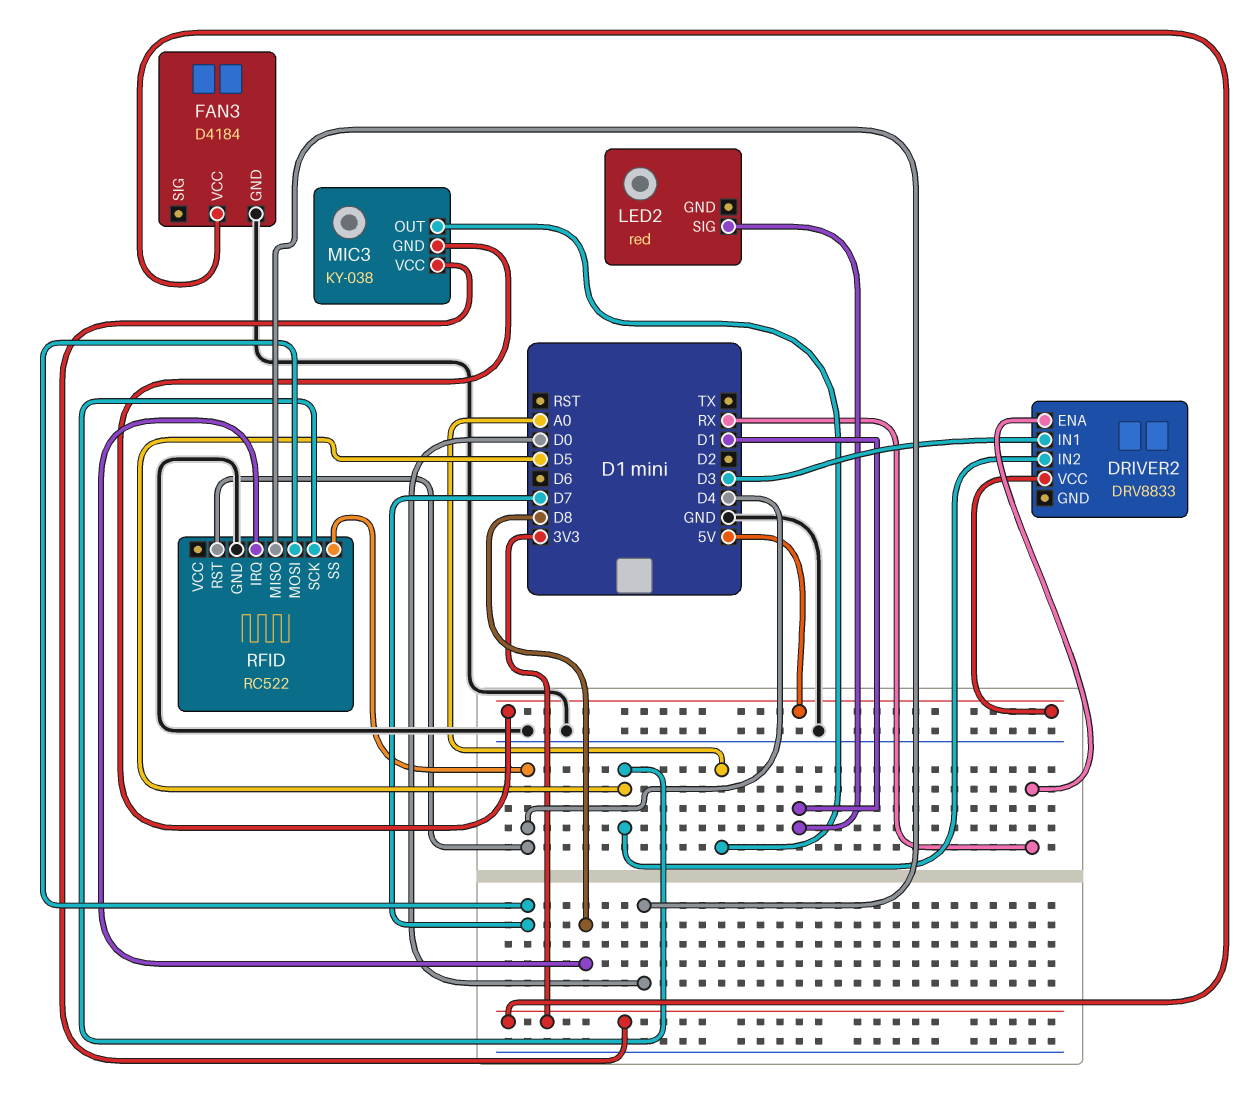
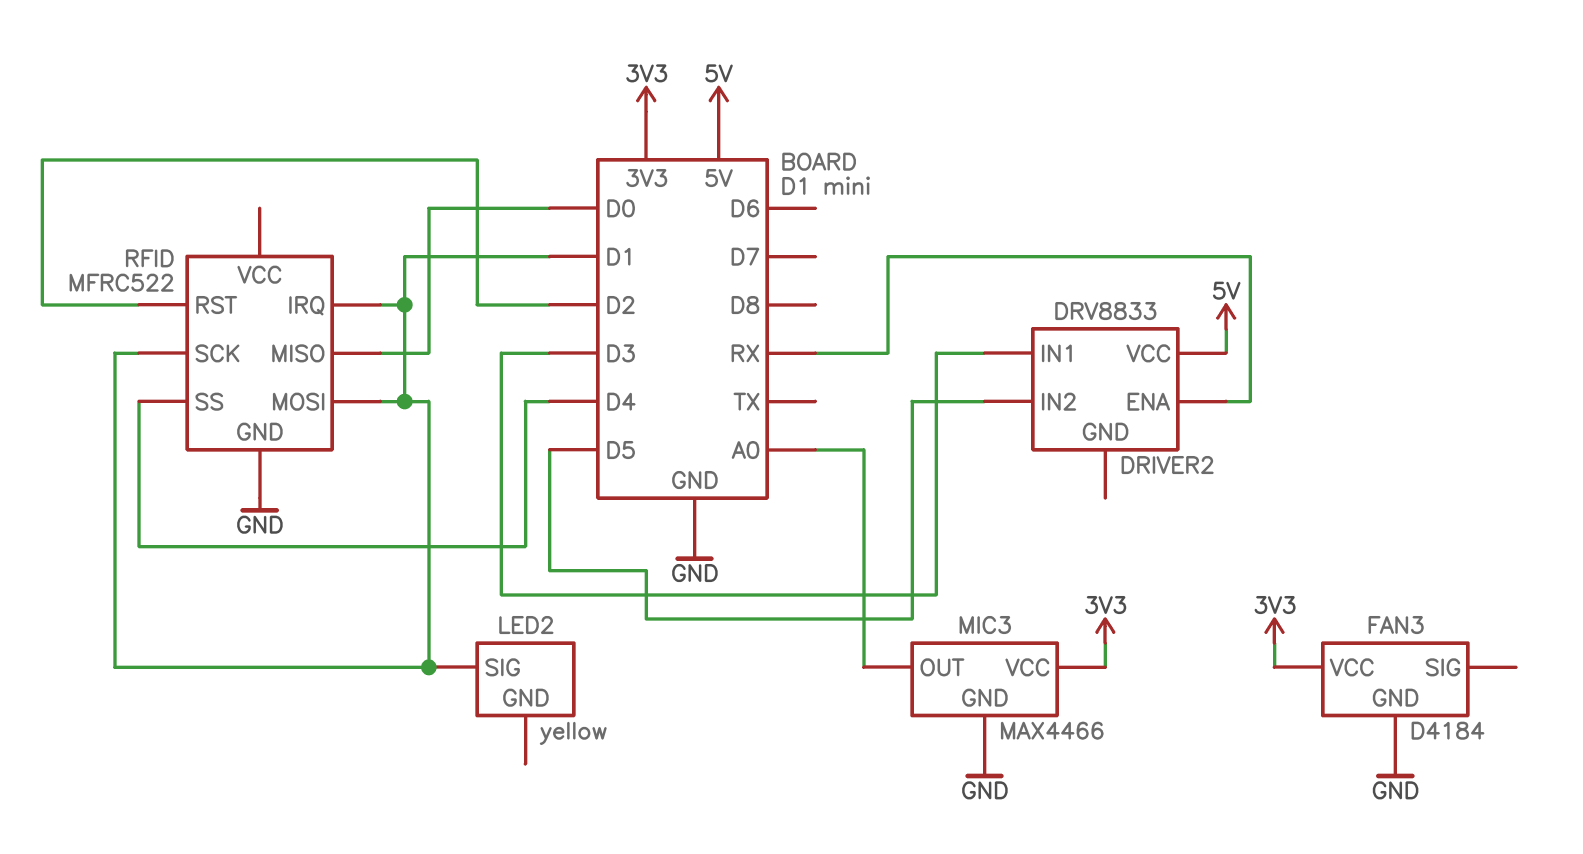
LED2: red -> yellow
MIC3: KY-038 -> MAX4466
MIC3 pin GND: 5V -> GND
RFID: RC522 -> MFRC522
RFID pin IRQ: D8 -> D1
RFID pin MOSI: D7 -> D1
RFID pin RST: D4 -> D2
RFID pin SCK: D5 -> D1

